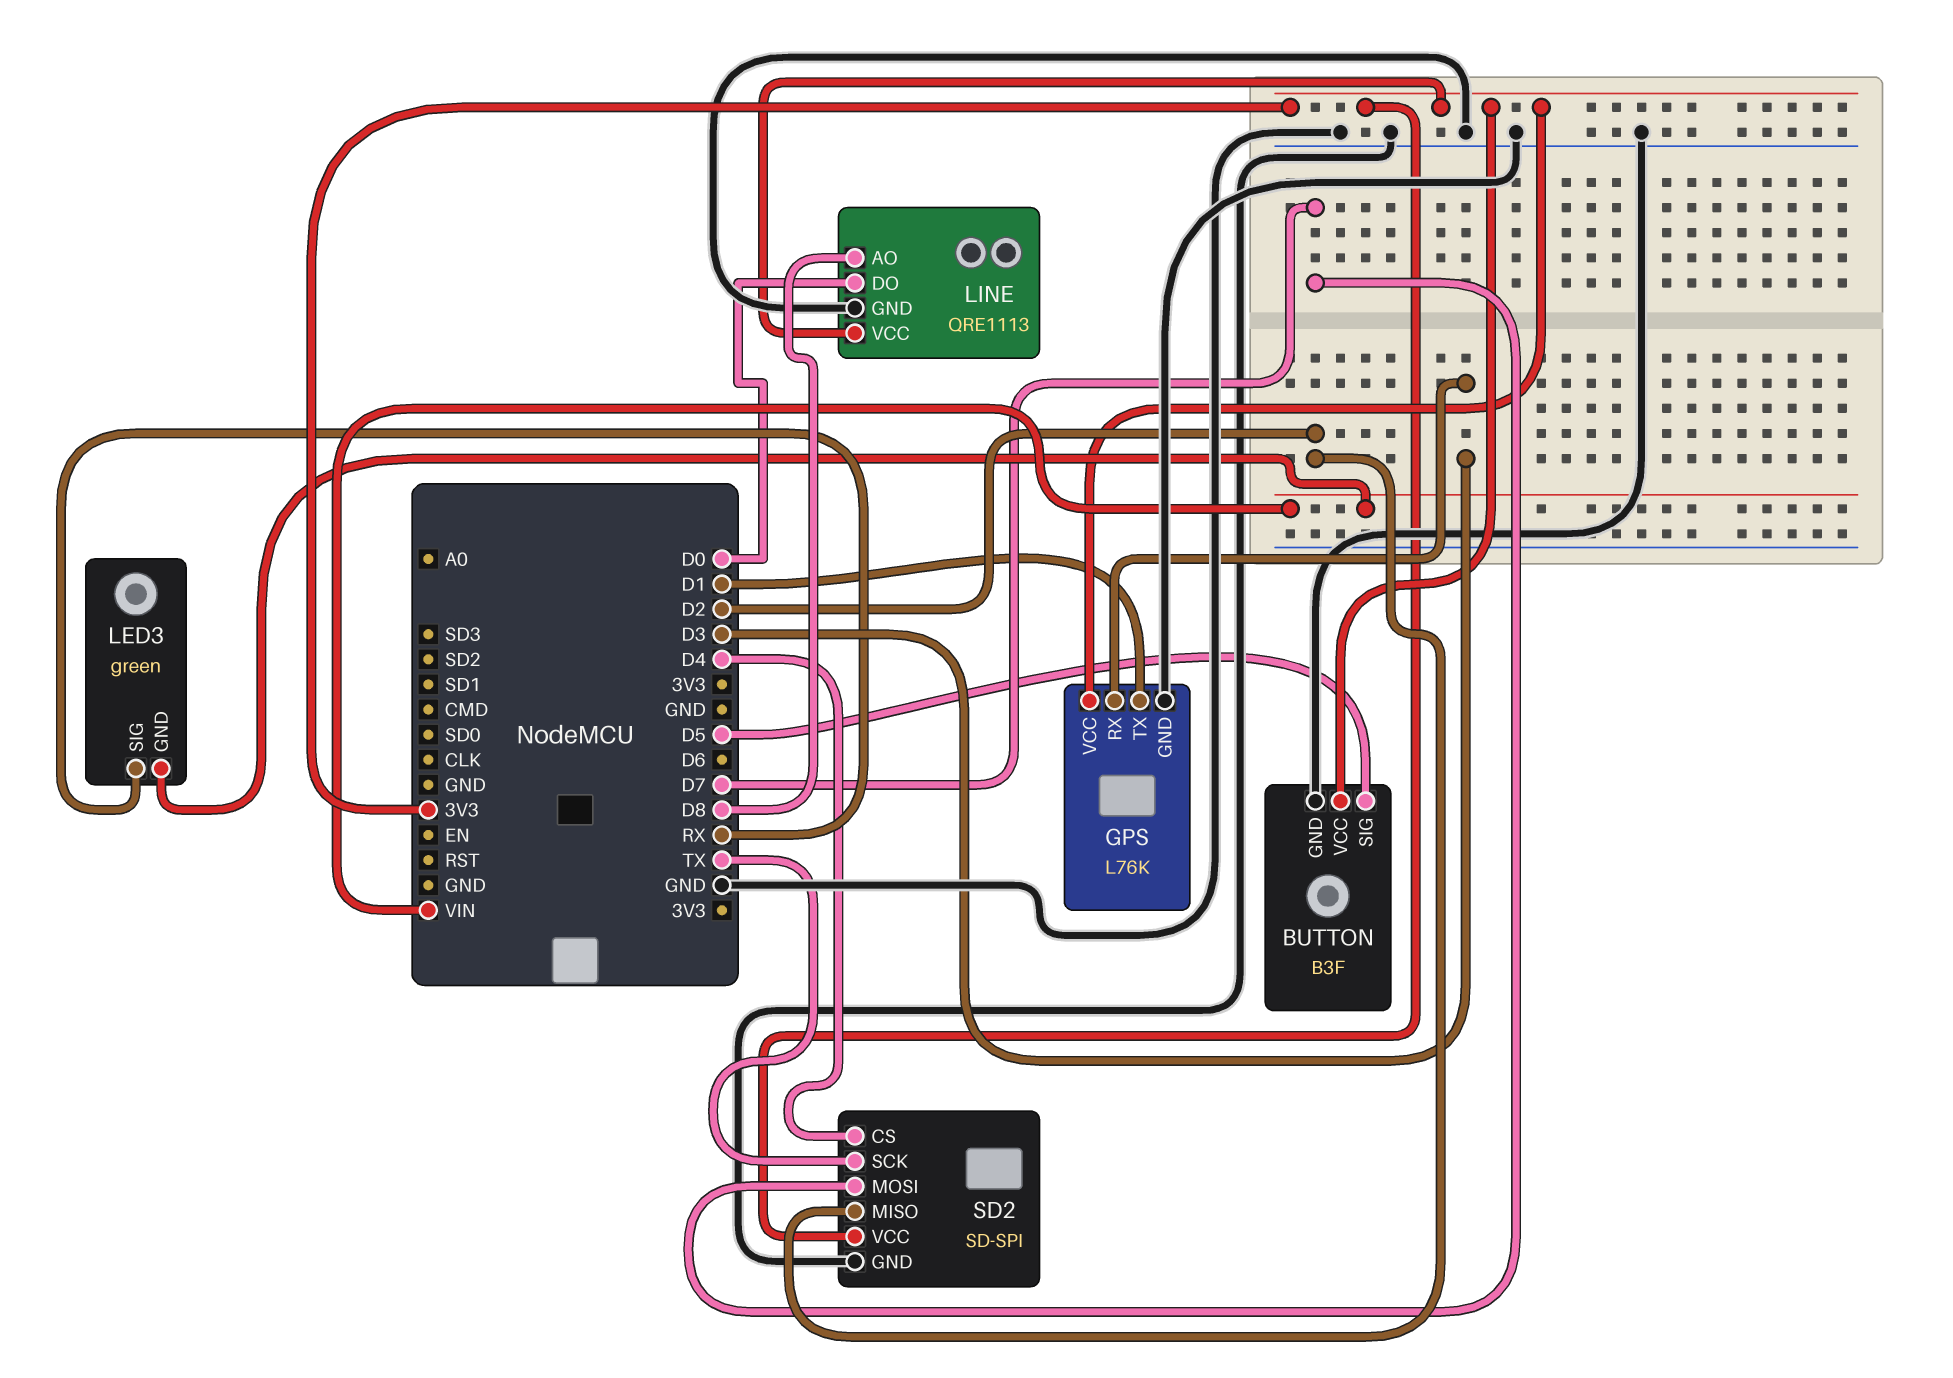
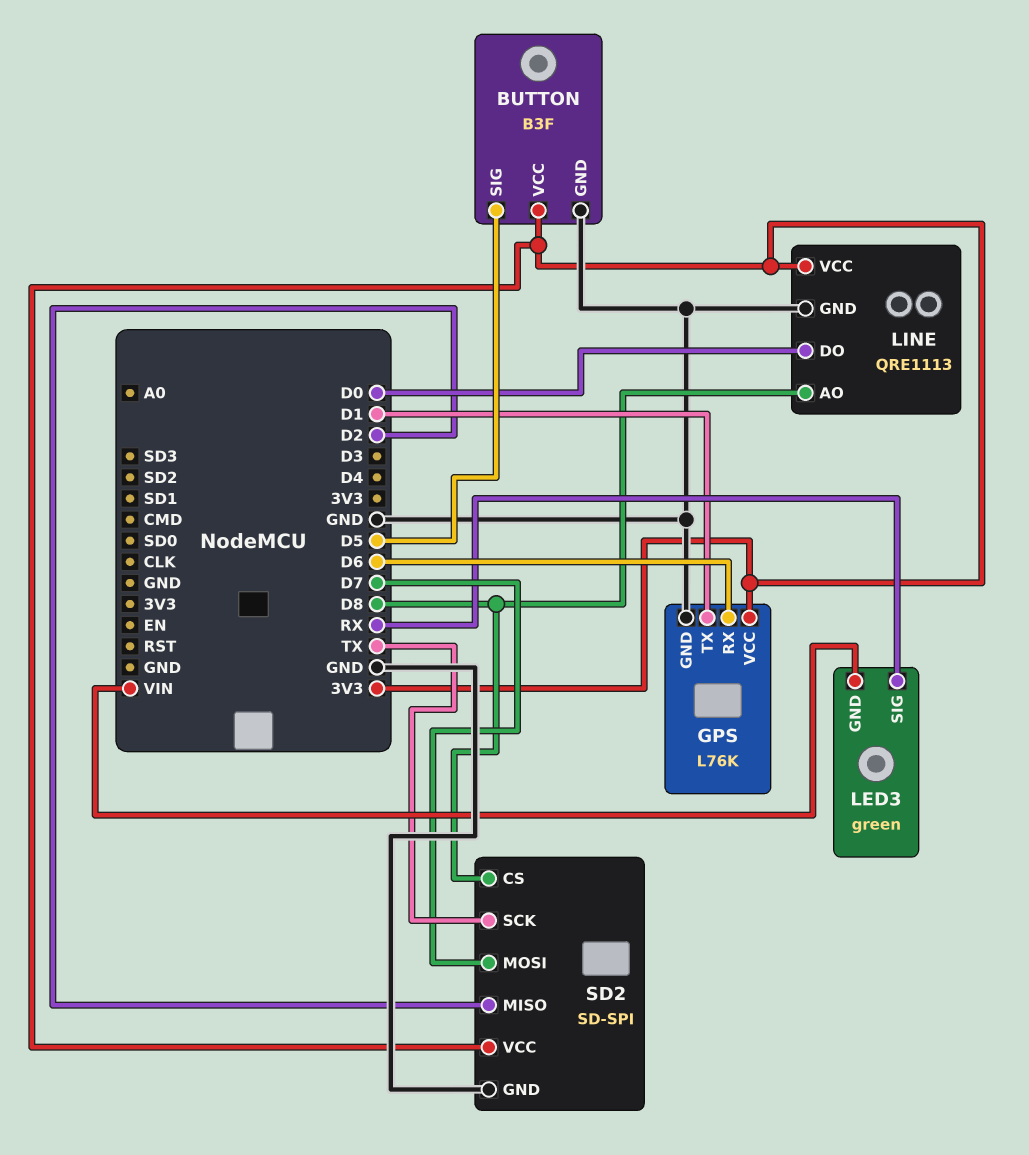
GPS pin RX: D3 -> D6
SD2 pin CS: D4 -> D8

